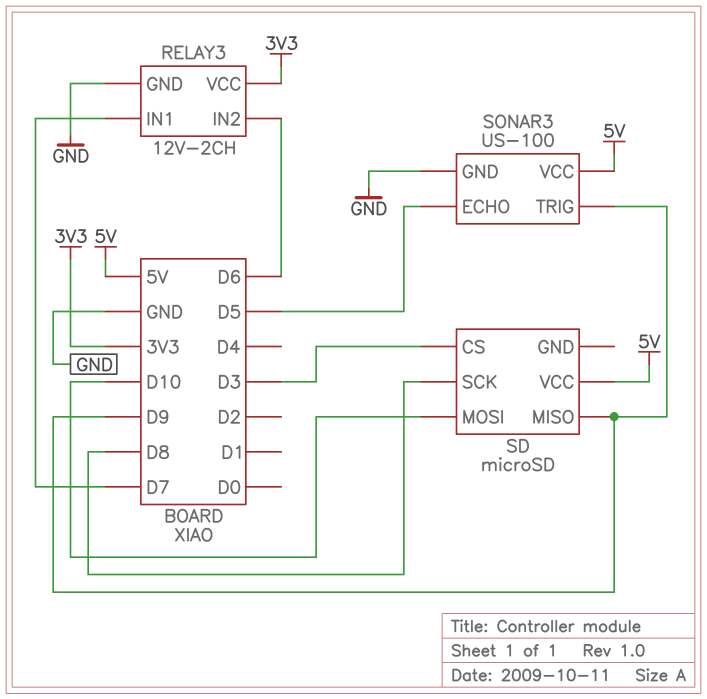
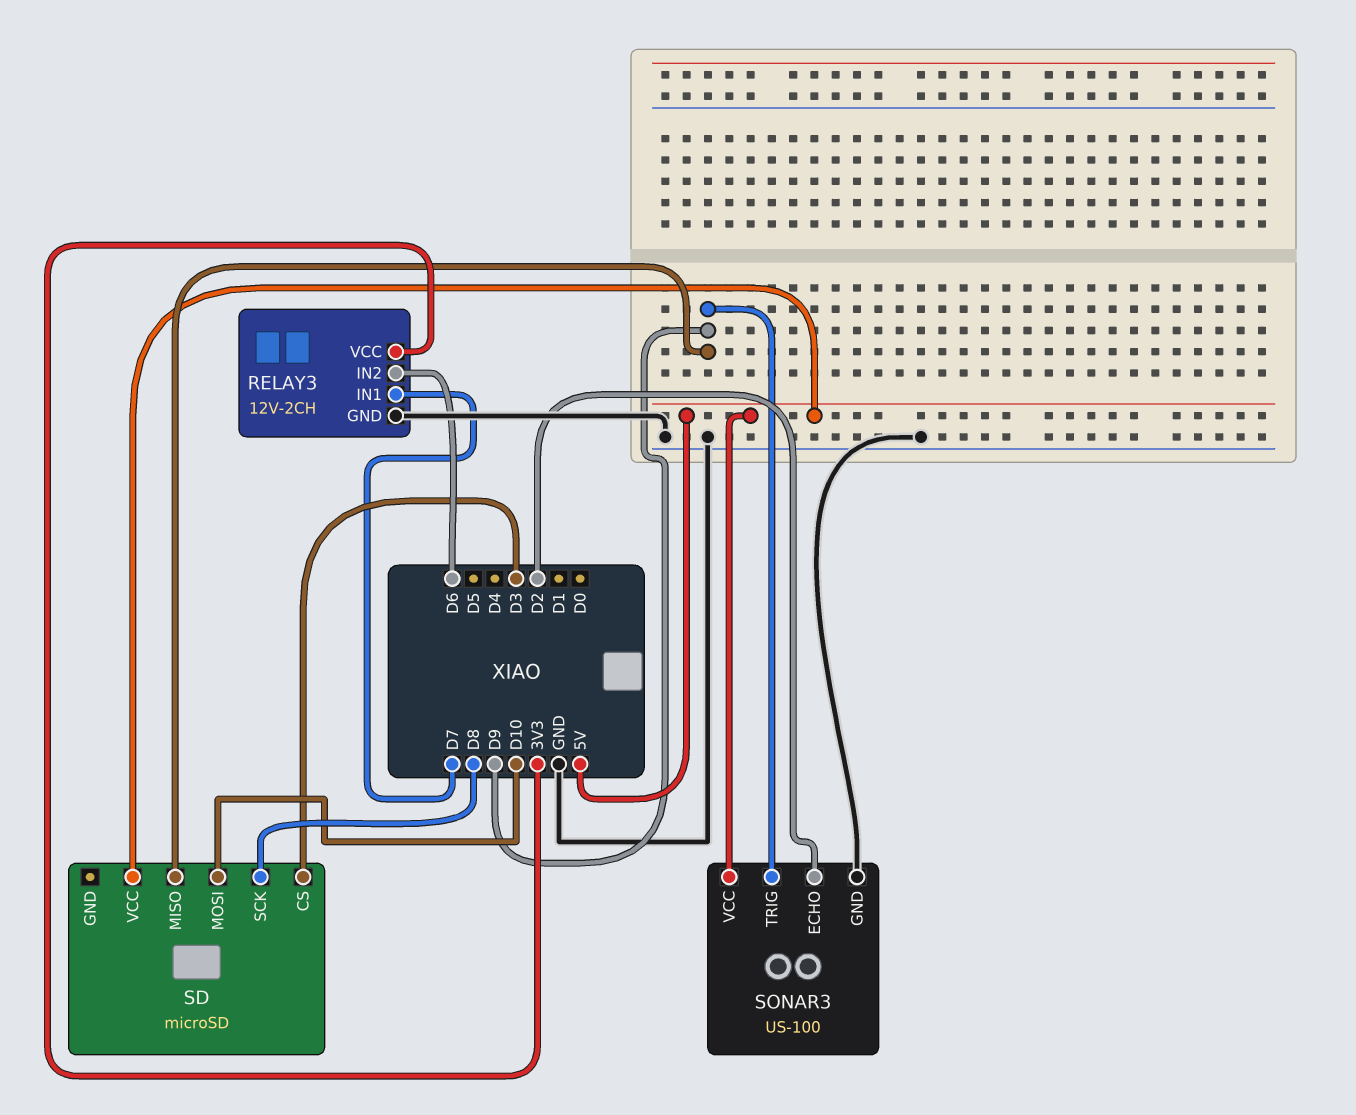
SONAR3 pin ECHO: D5 -> D2

